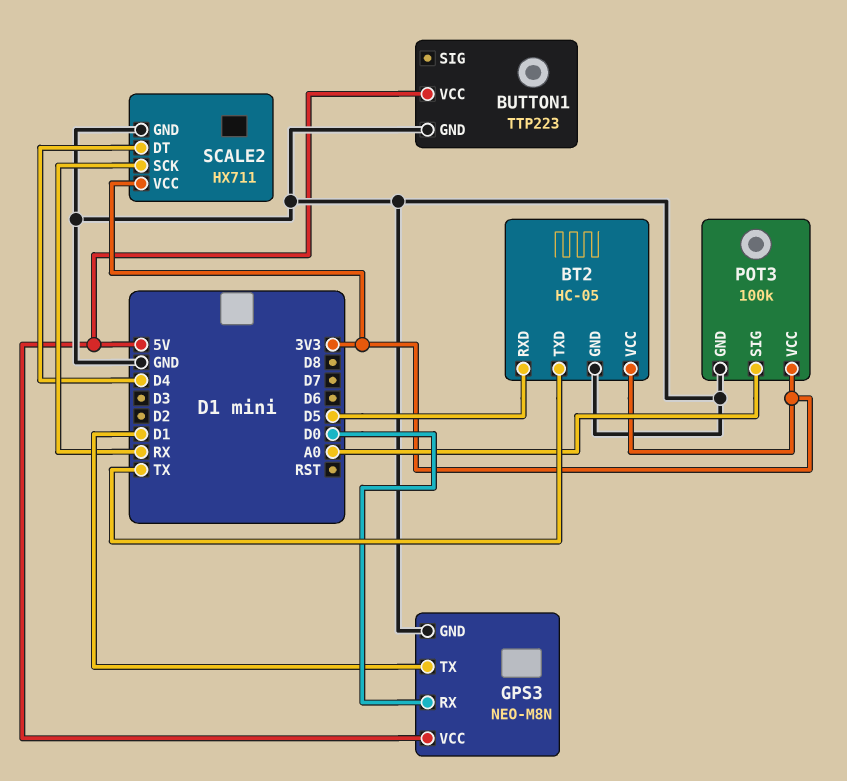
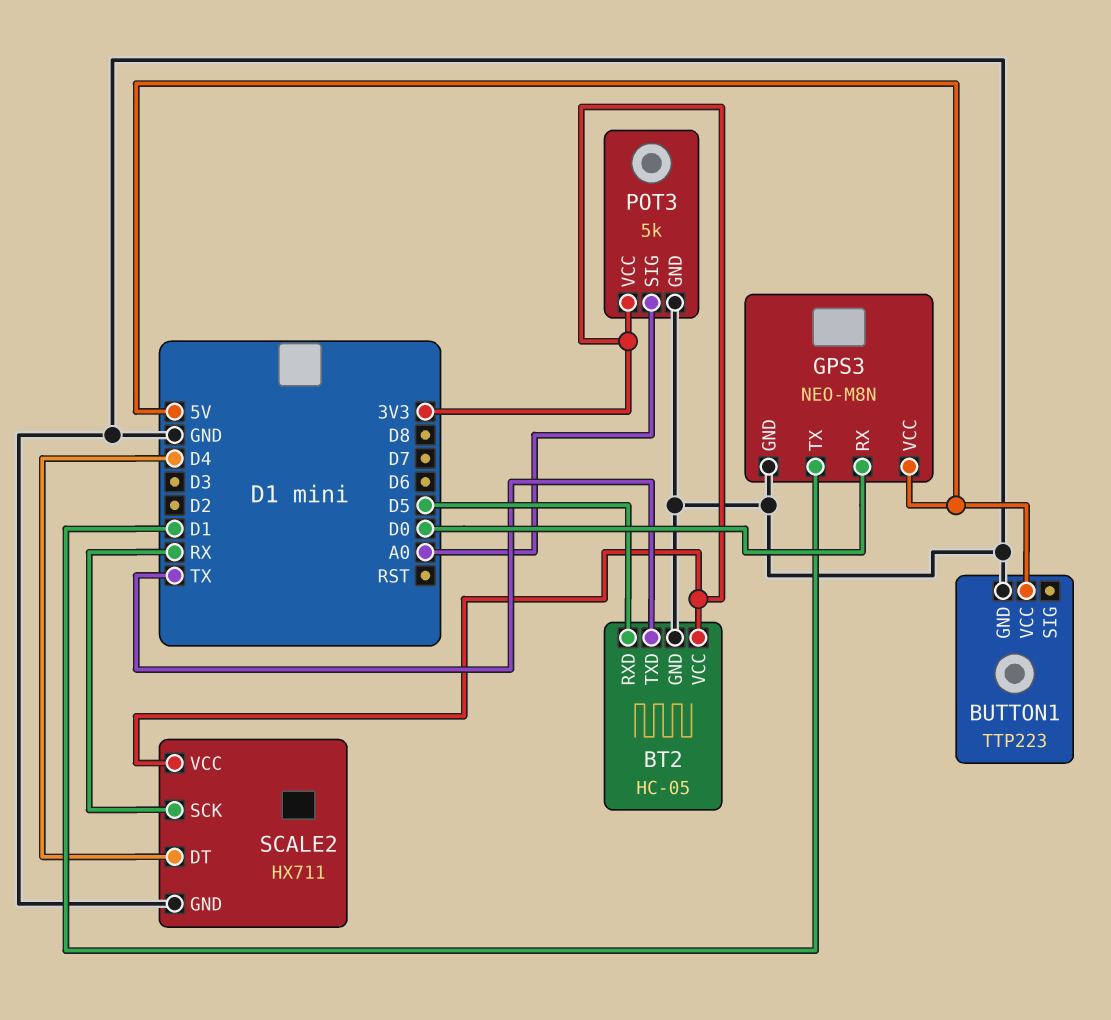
POT3: 100k -> 5k

